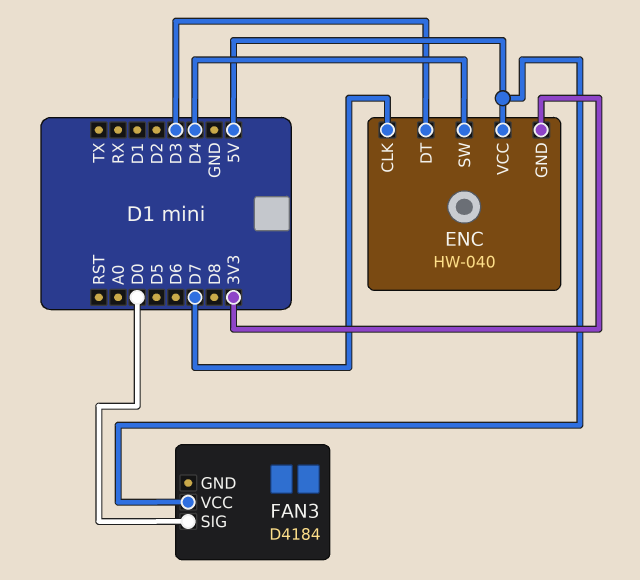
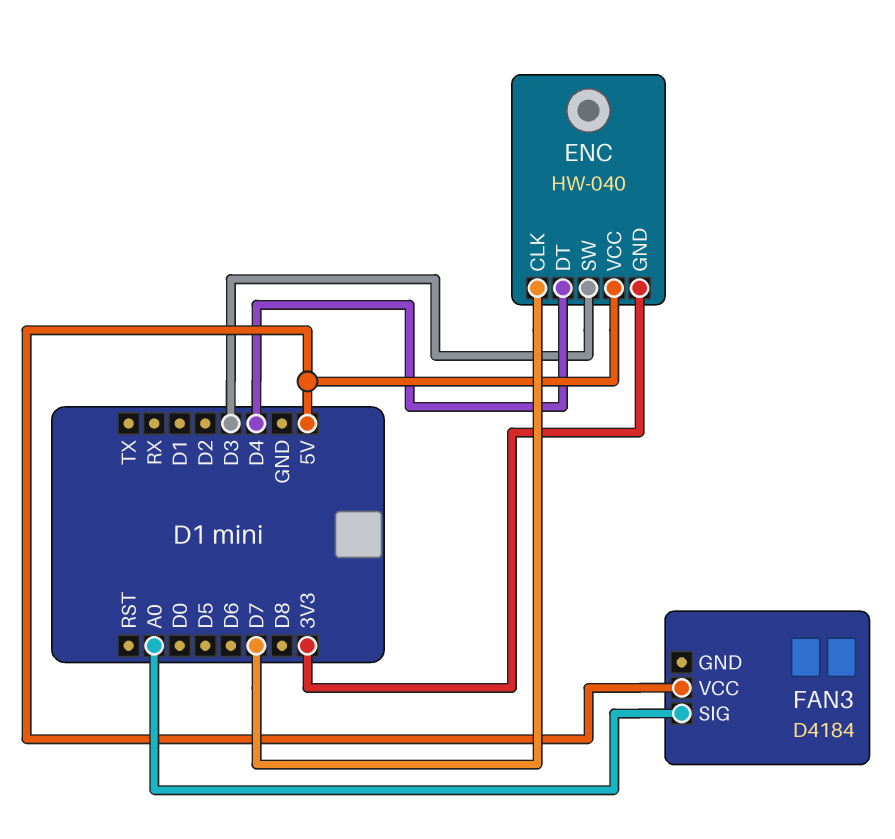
ENC pin DT: D3 -> D4
ENC pin SW: D4 -> D3
FAN3 pin SIG: D0 -> A0

